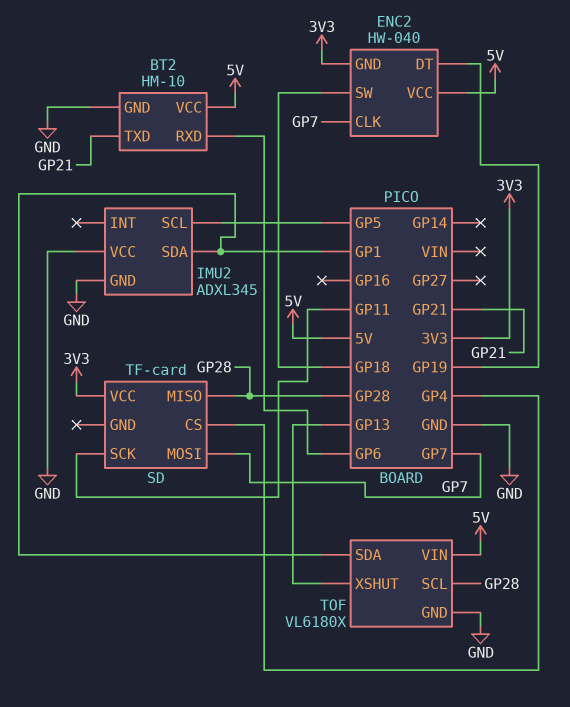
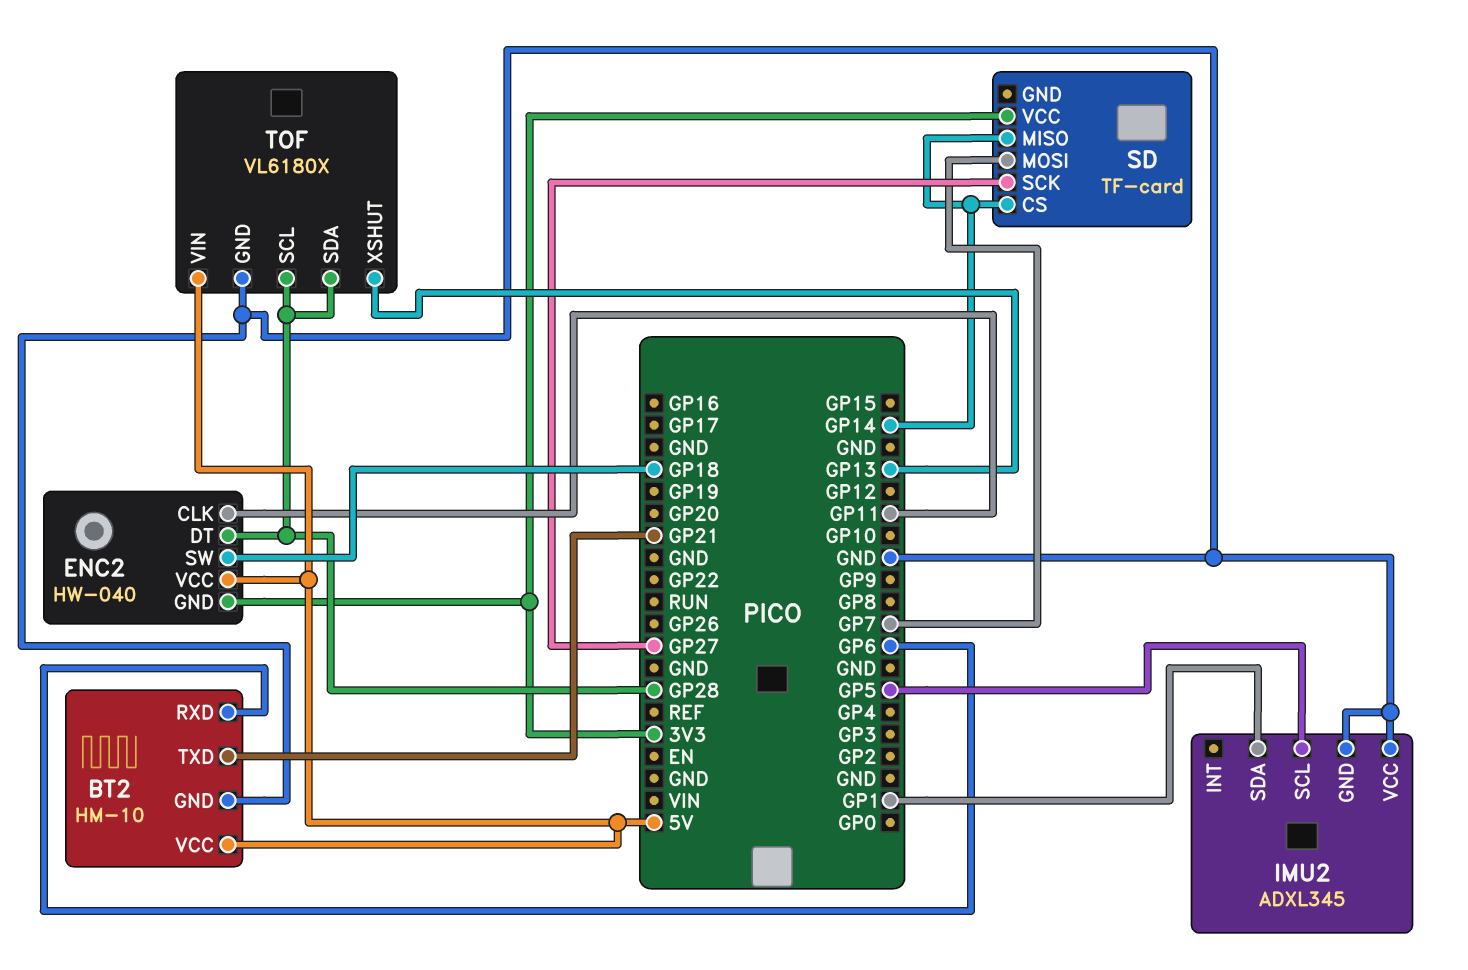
ENC2 pin CLK: GP7 -> GP11
ENC2 pin DT: GP19 -> GP28
SD pin CS: GP4 -> GP14
SD pin MISO: GP28 -> GP14
SD pin SCK: GP11 -> GP27
TOF pin SDA: GP1 -> GP28

